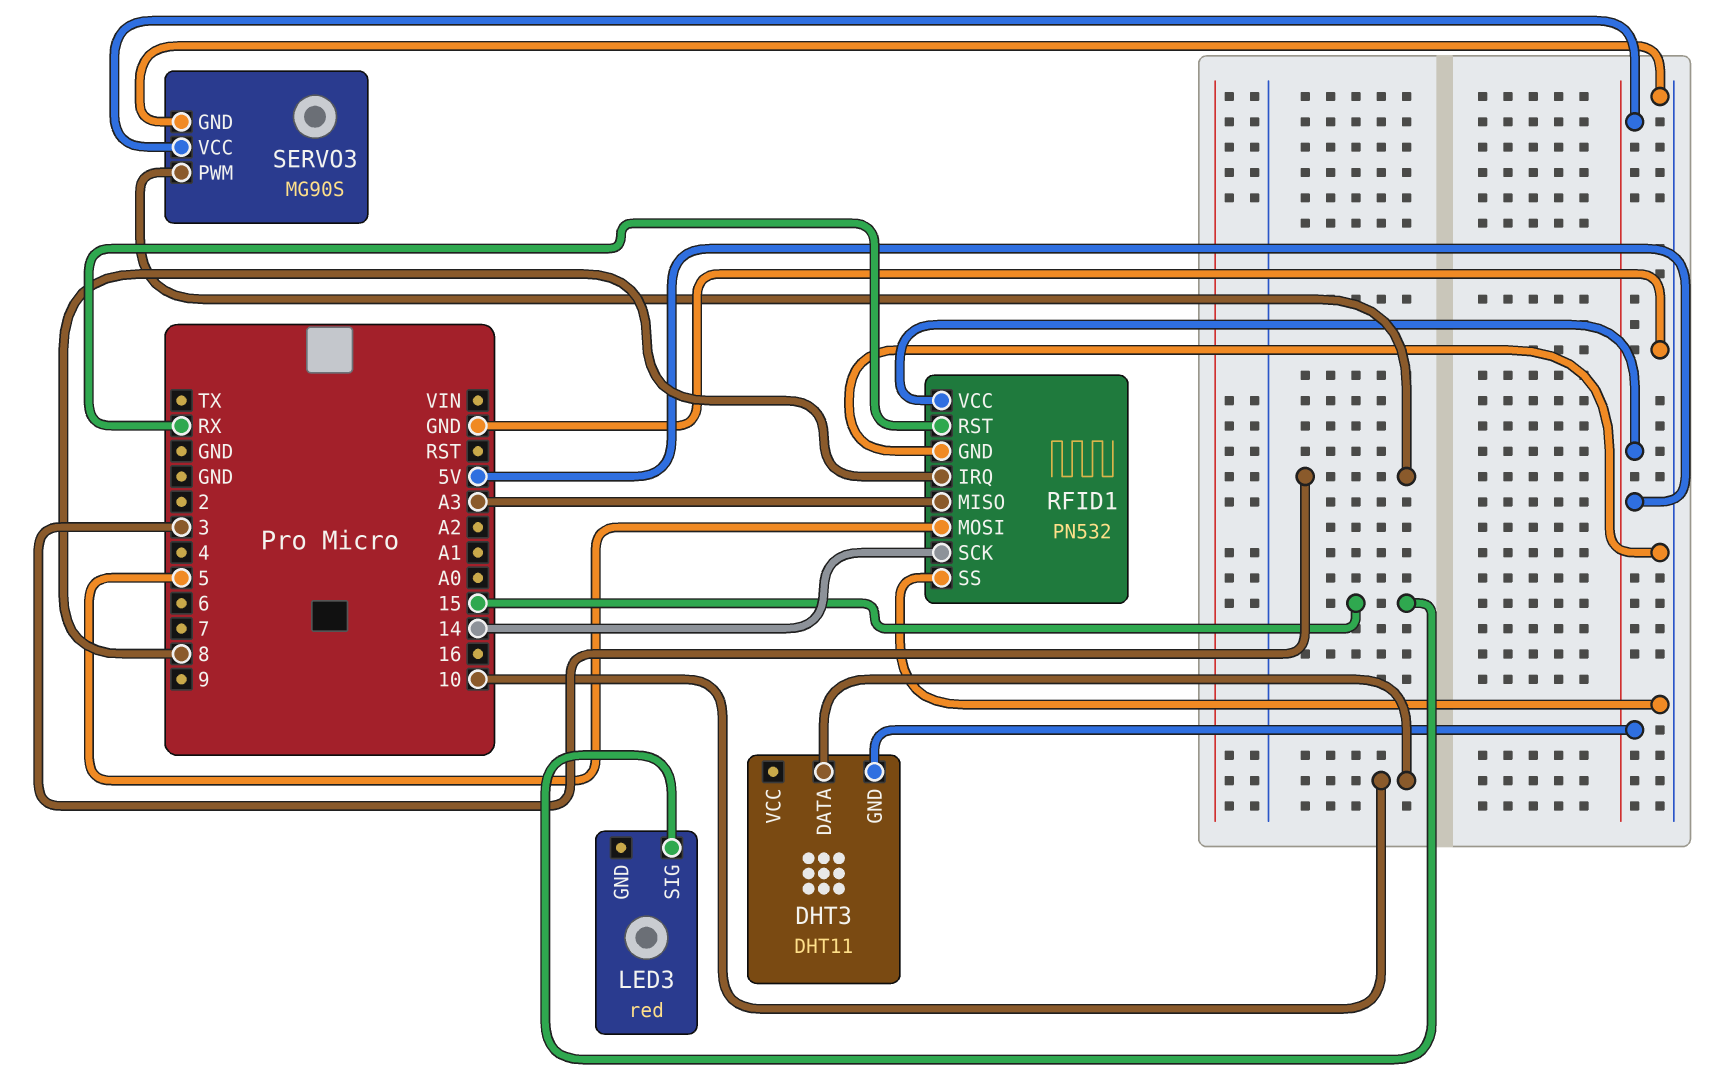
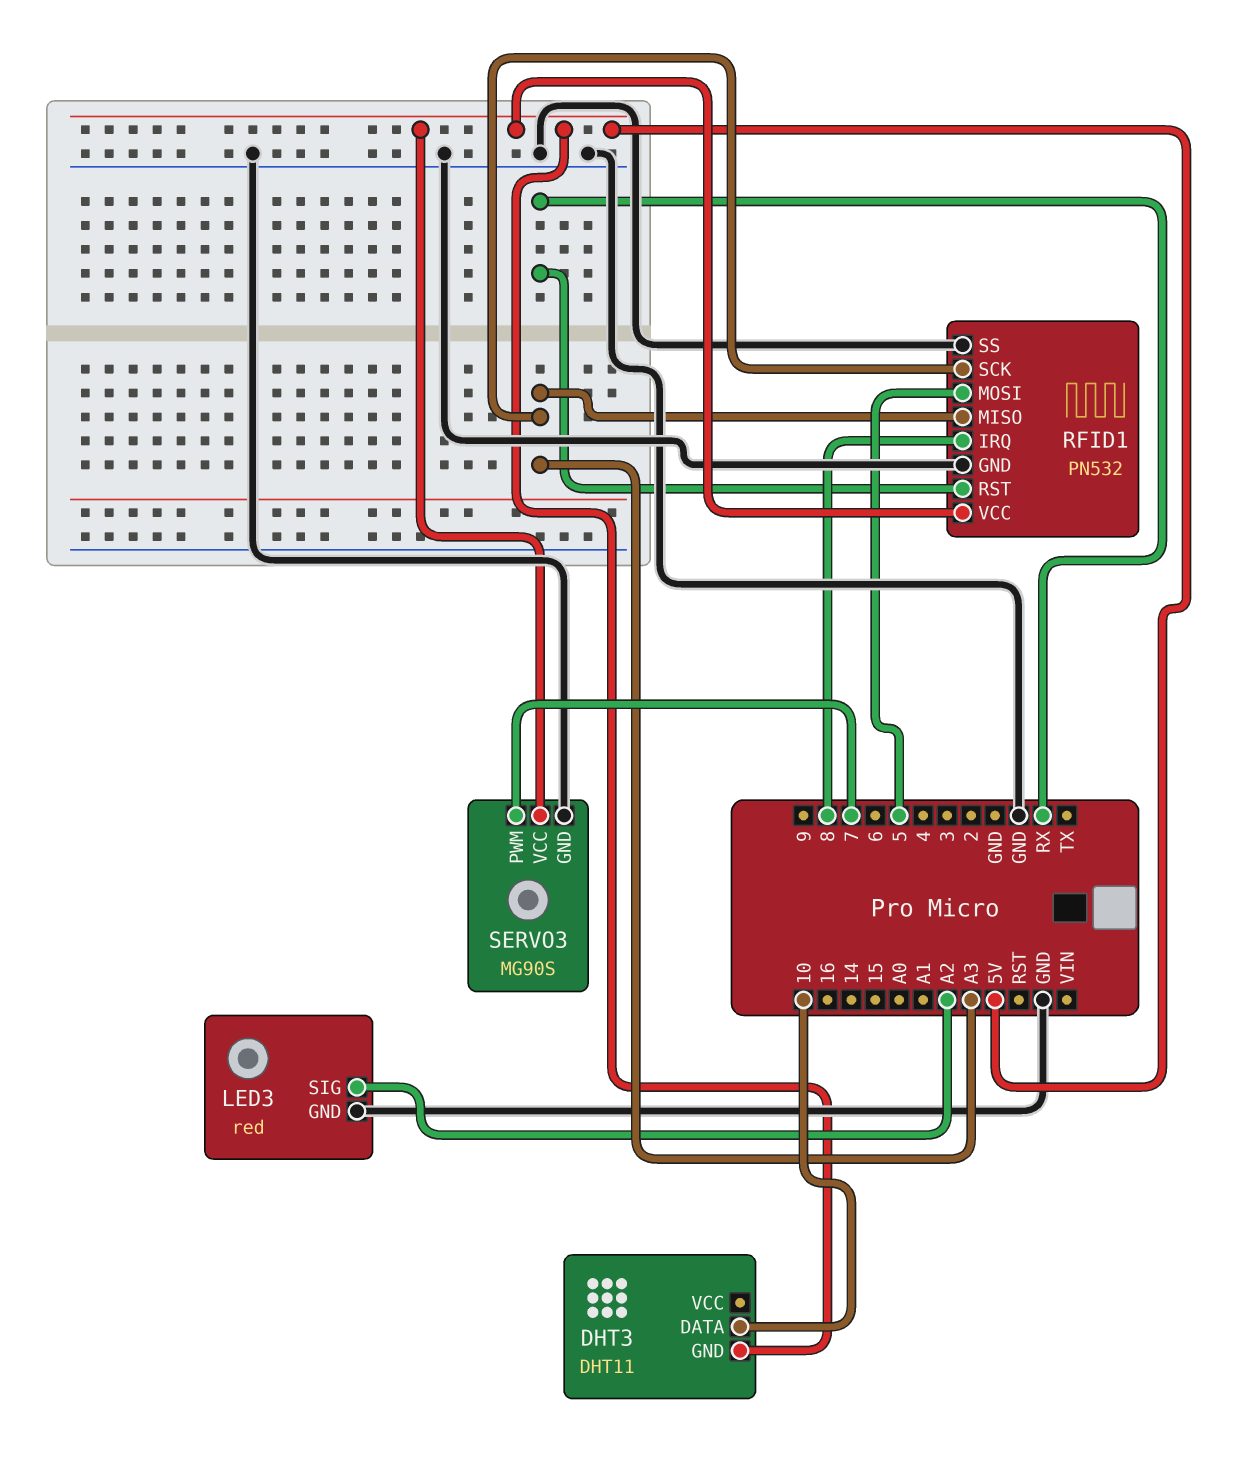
LED3 pin GND: none -> GND
LED3 pin SIG: 15 -> A2
RFID1 pin SCK: 14 -> A3
SERVO3 pin PWM: 3 -> 7

